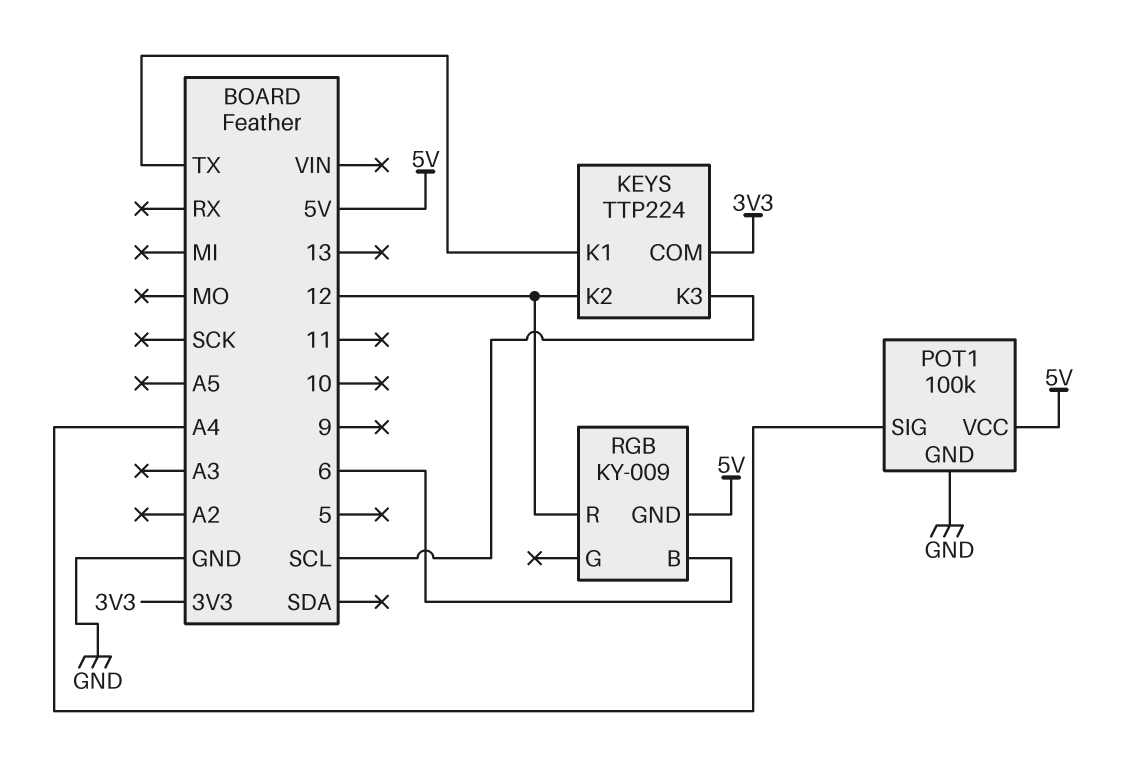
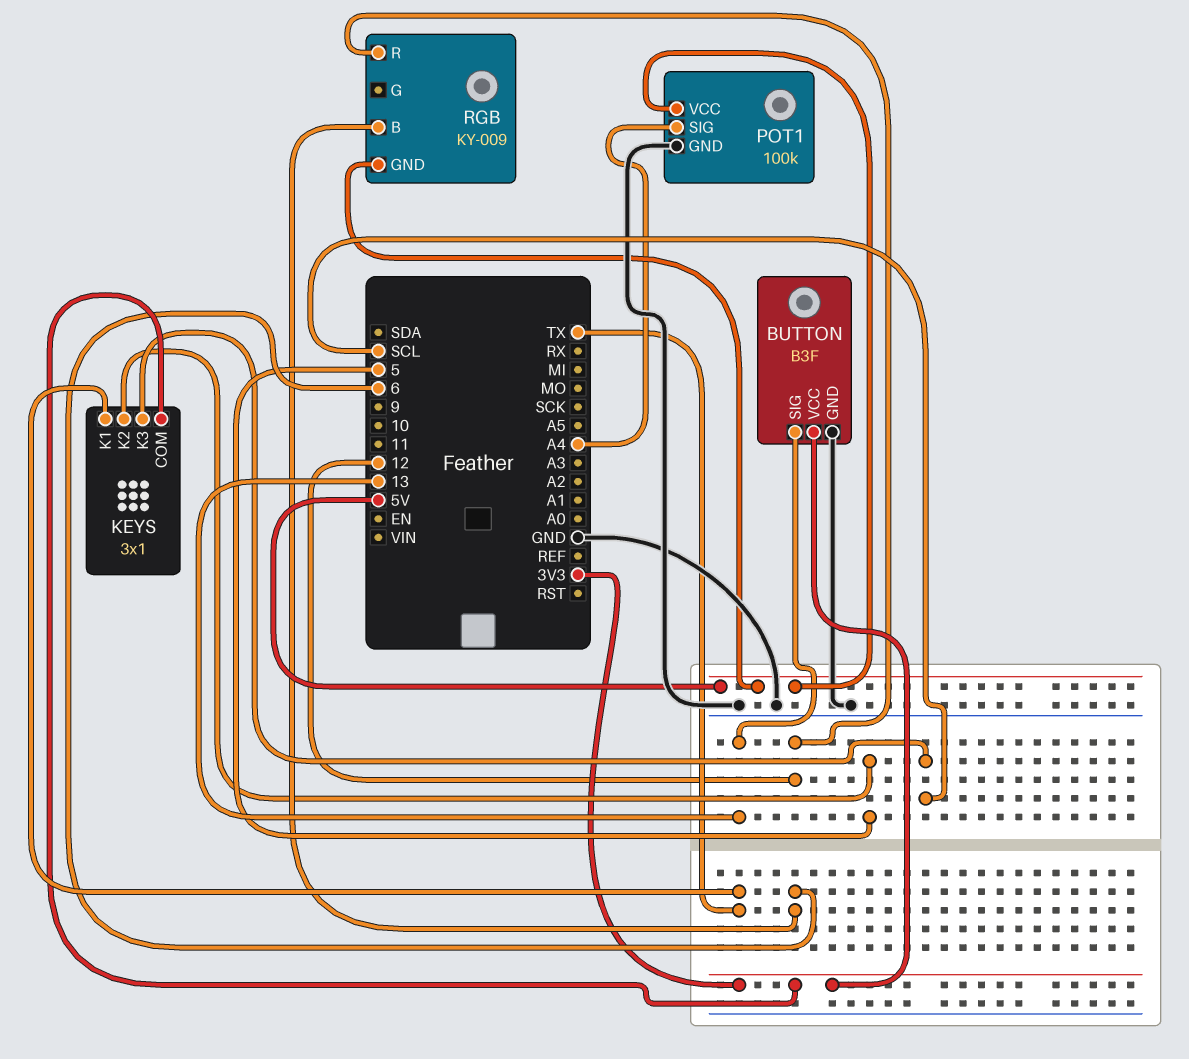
BUTTON: none -> B3F
BUTTON pin GND: none -> GND
BUTTON pin SIG: none -> 13
BUTTON pin VCC: none -> 3V3
KEYS: TTP224 -> 3x1
KEYS pin K2: 12 -> 5

